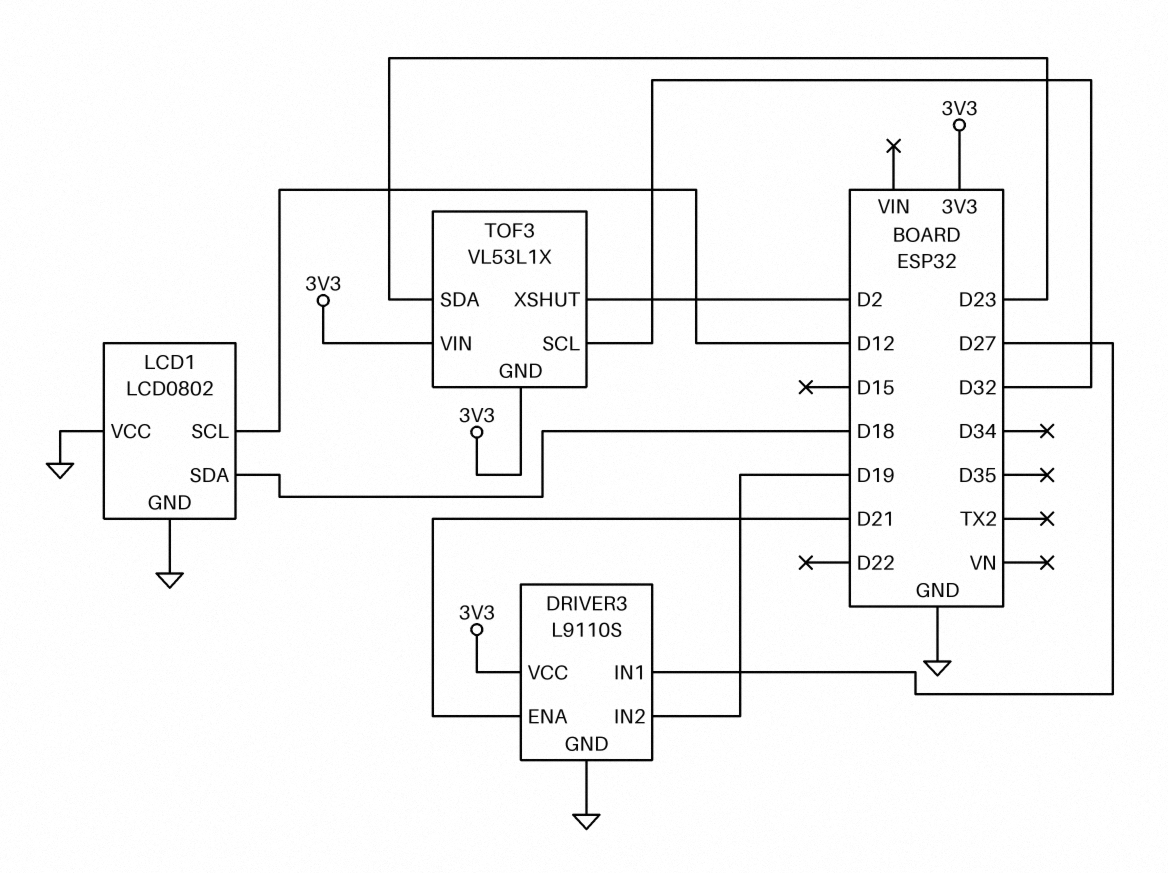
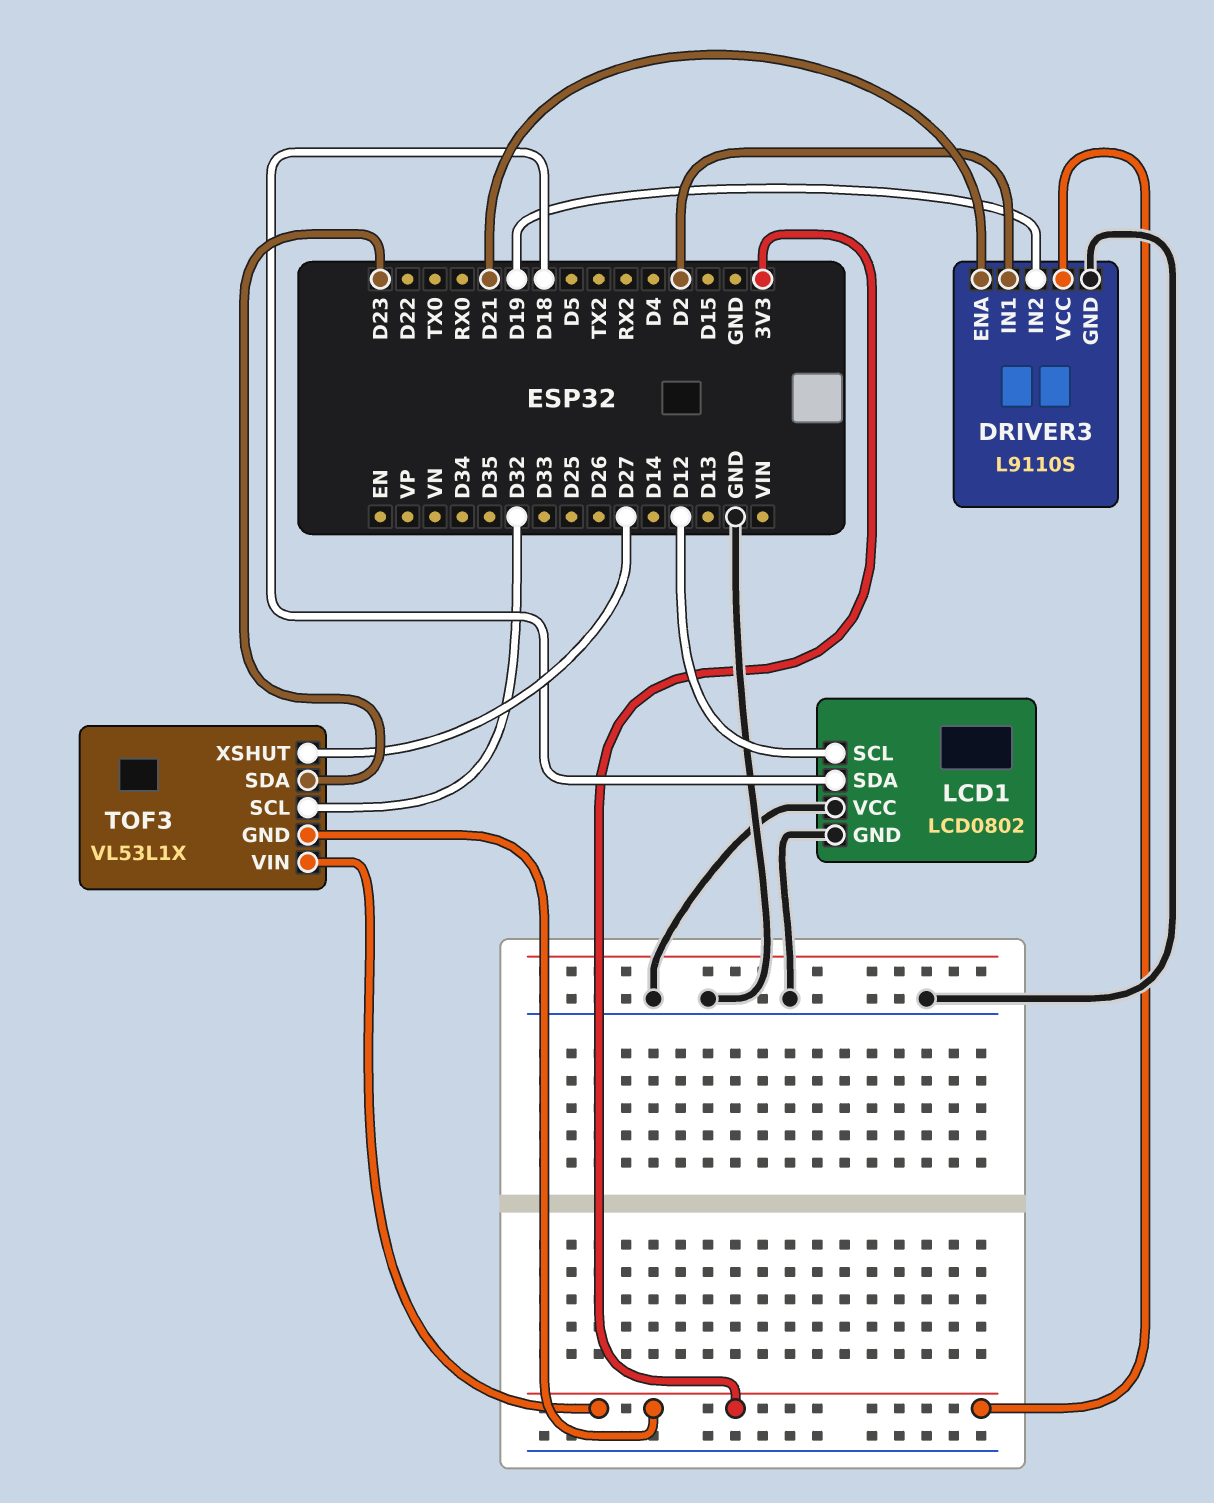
DRIVER3 pin IN1: D27 -> D2
TOF3 pin XSHUT: D2 -> D27

